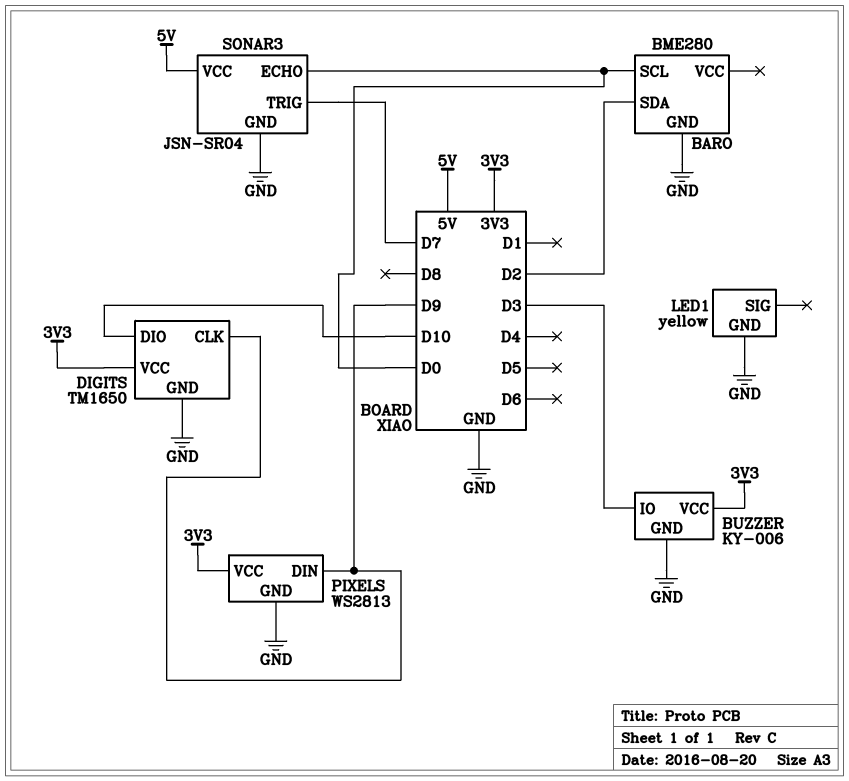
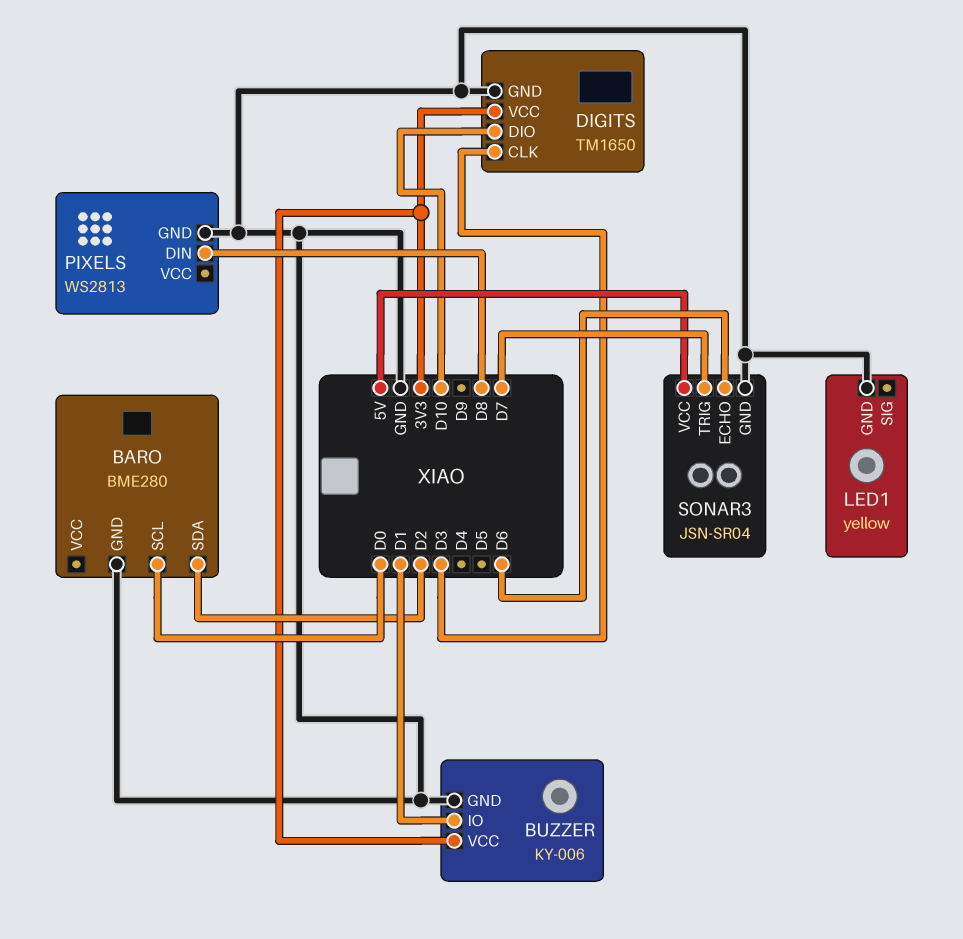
BUZZER pin IO: D3 -> D1
DIGITS pin CLK: D9 -> D3
PIXELS pin DIN: D9 -> D8
PIXELS pin VCC: 3V3 -> none
SONAR3 pin ECHO: D0 -> D6

